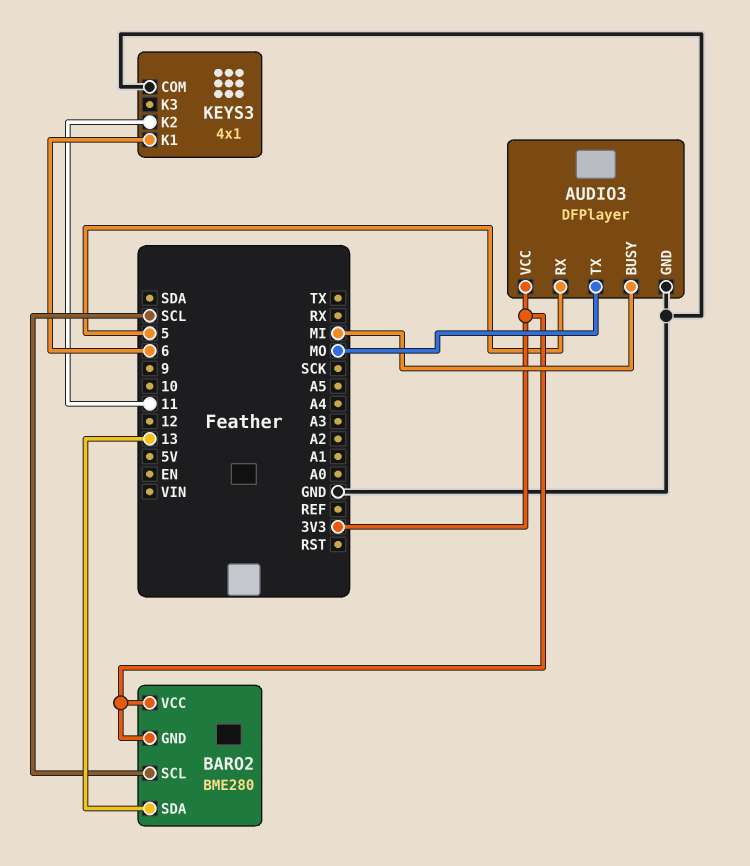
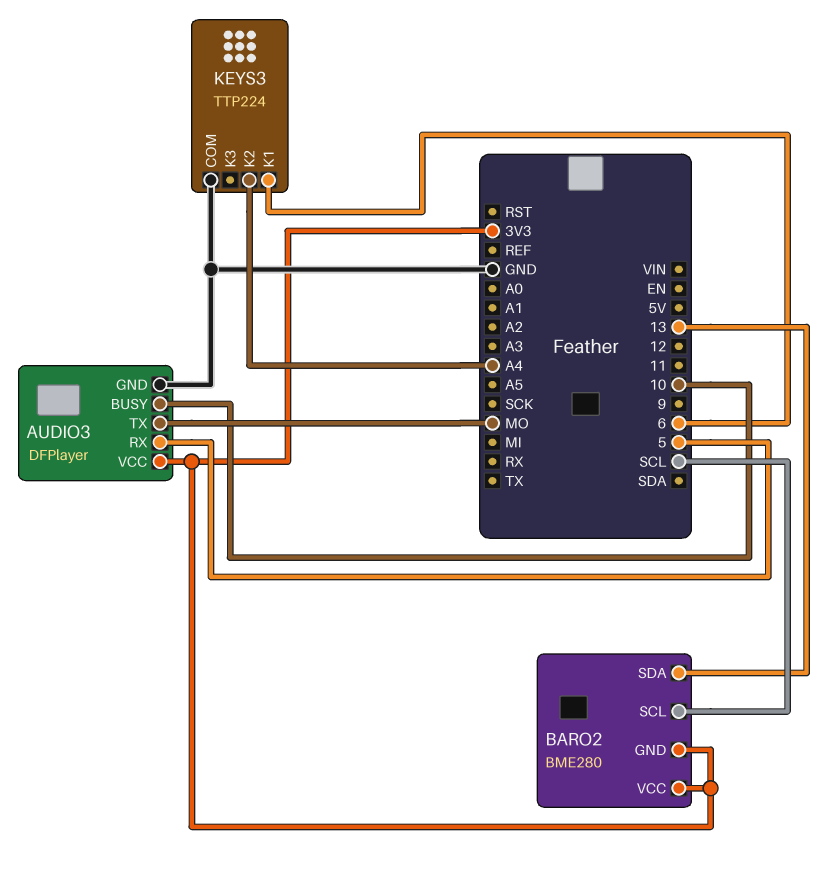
AUDIO3 pin BUSY: MI -> 10
KEYS3: 4x1 -> TTP224
KEYS3 pin K2: 11 -> A4

